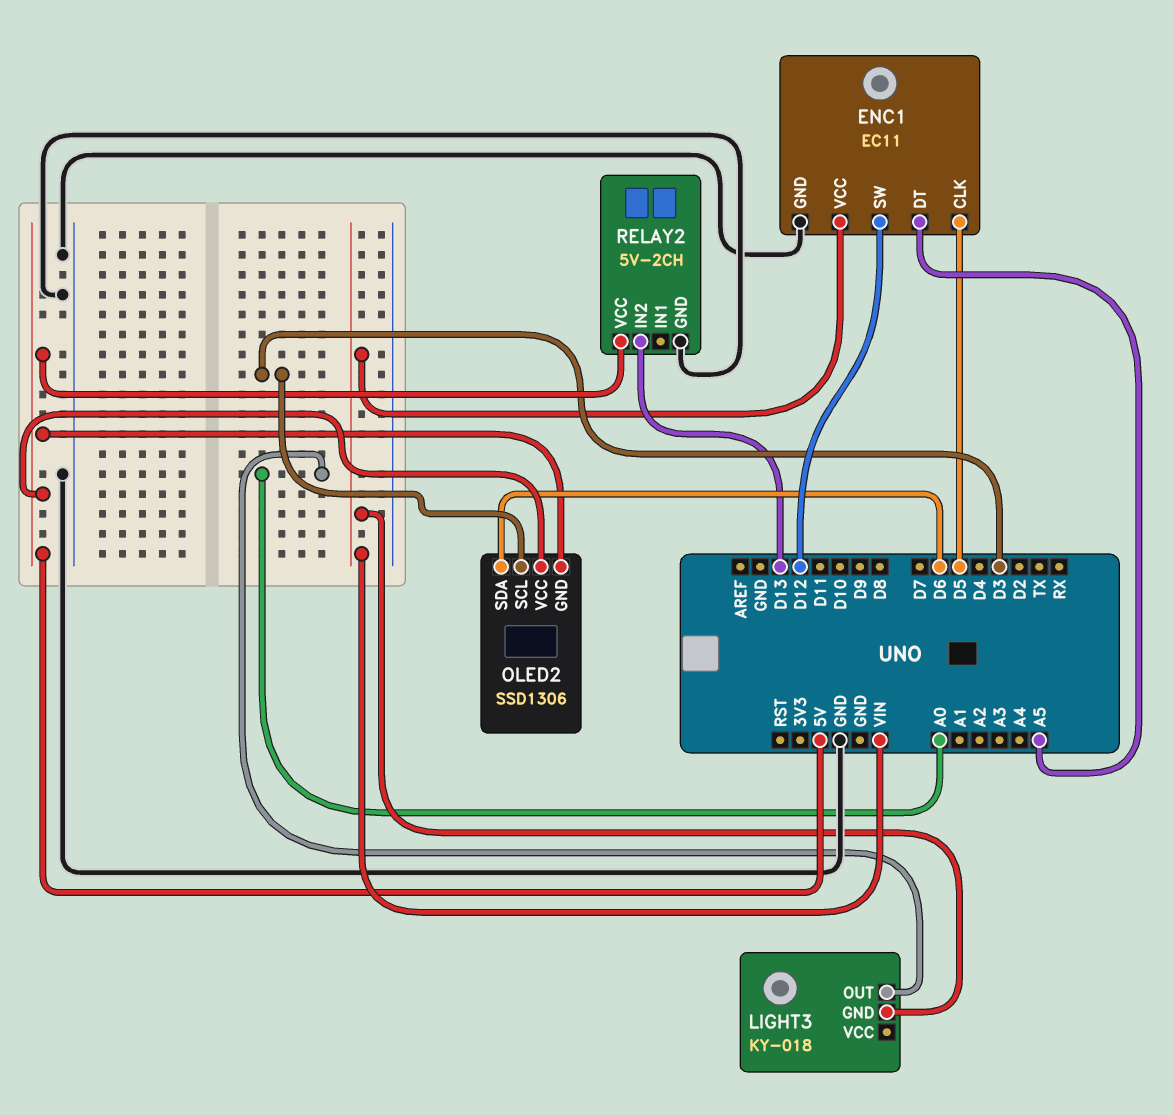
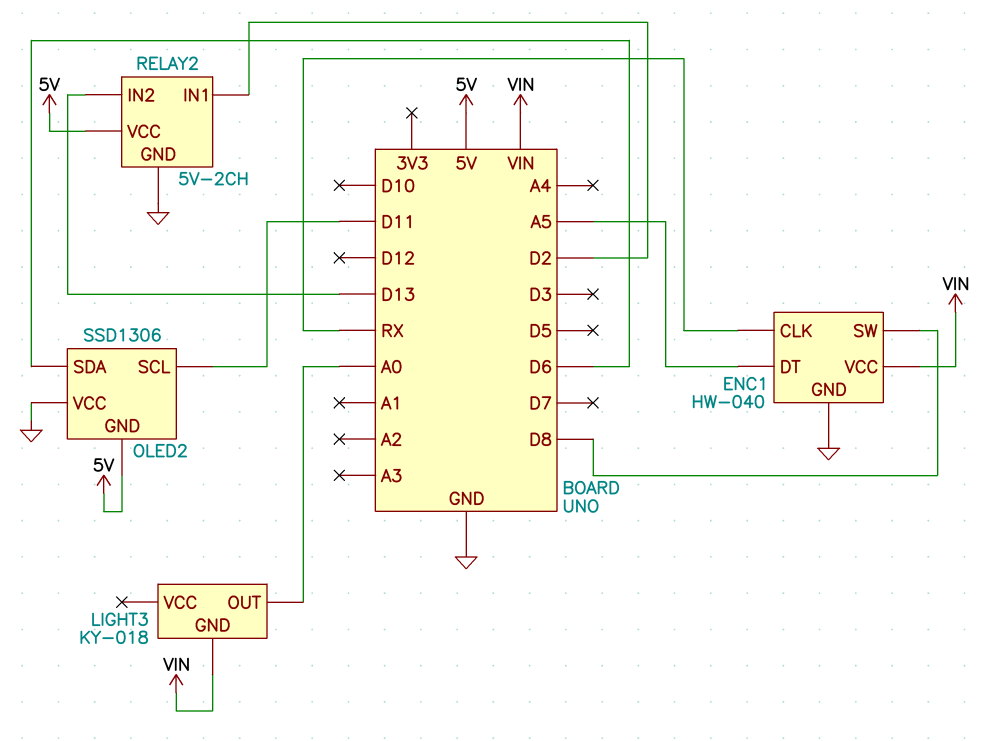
ENC1: EC11 -> HW-040
ENC1 pin CLK: D5 -> RX
ENC1 pin SW: D12 -> D8
OLED2 pin SCL: D3 -> D11
OLED2 pin VCC: 5V -> GND
RELAY2 pin IN1: none -> D2

